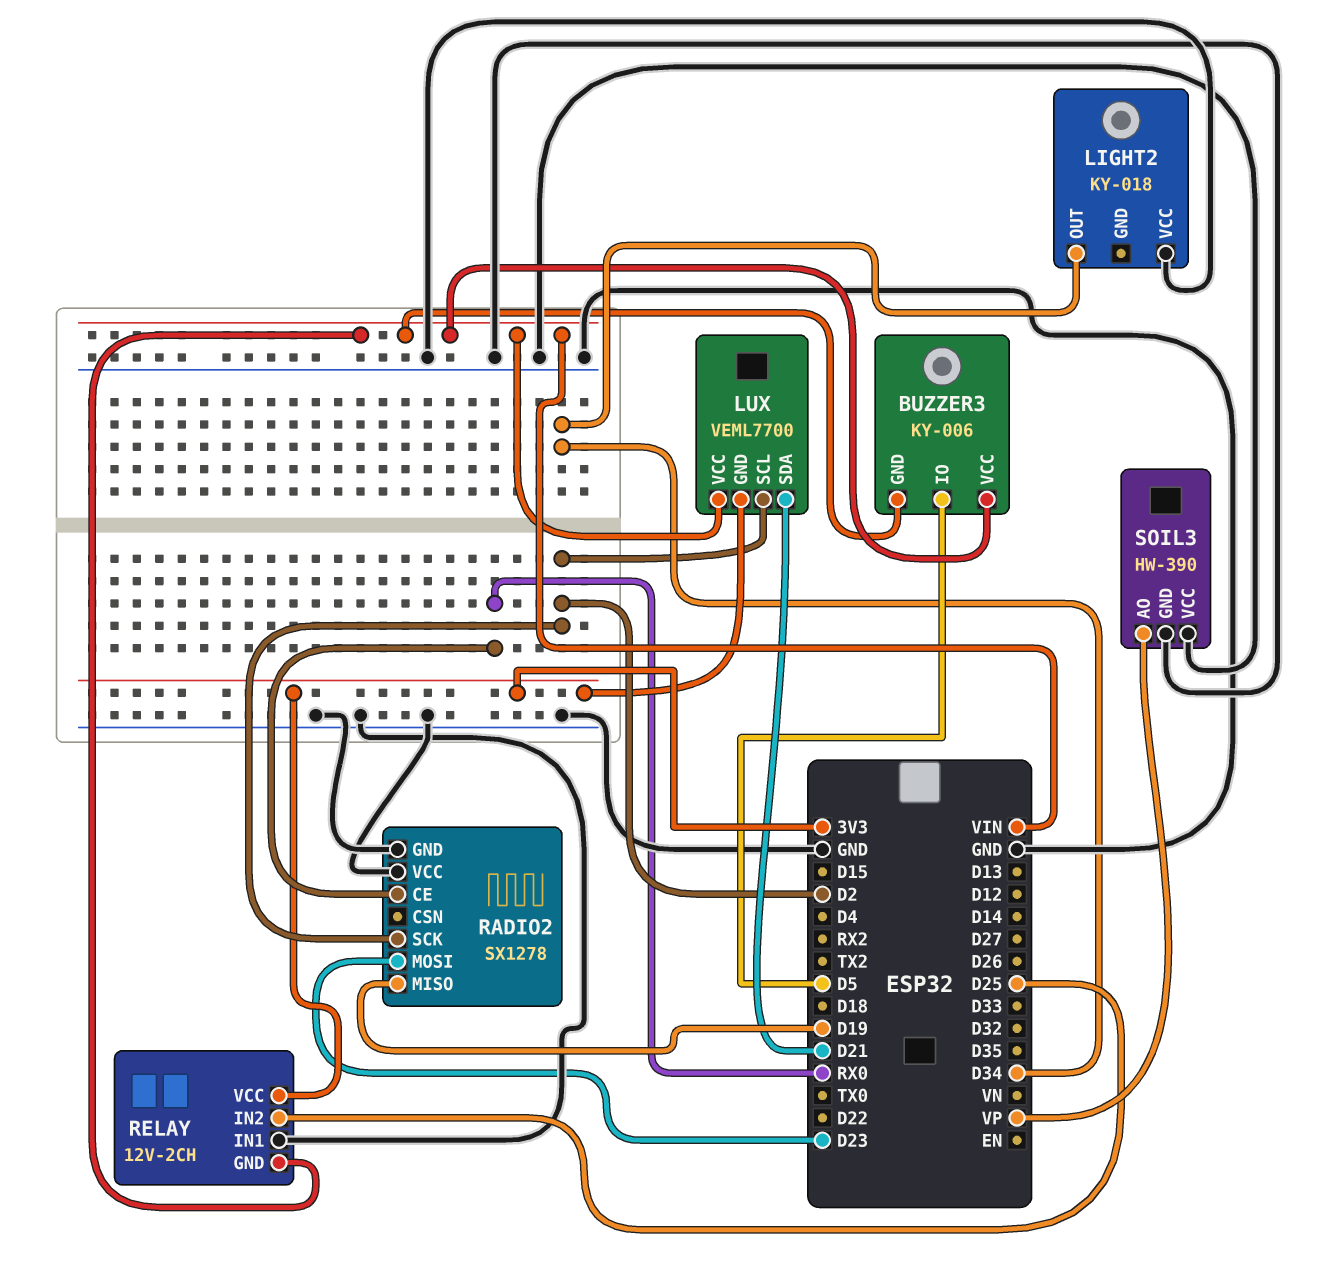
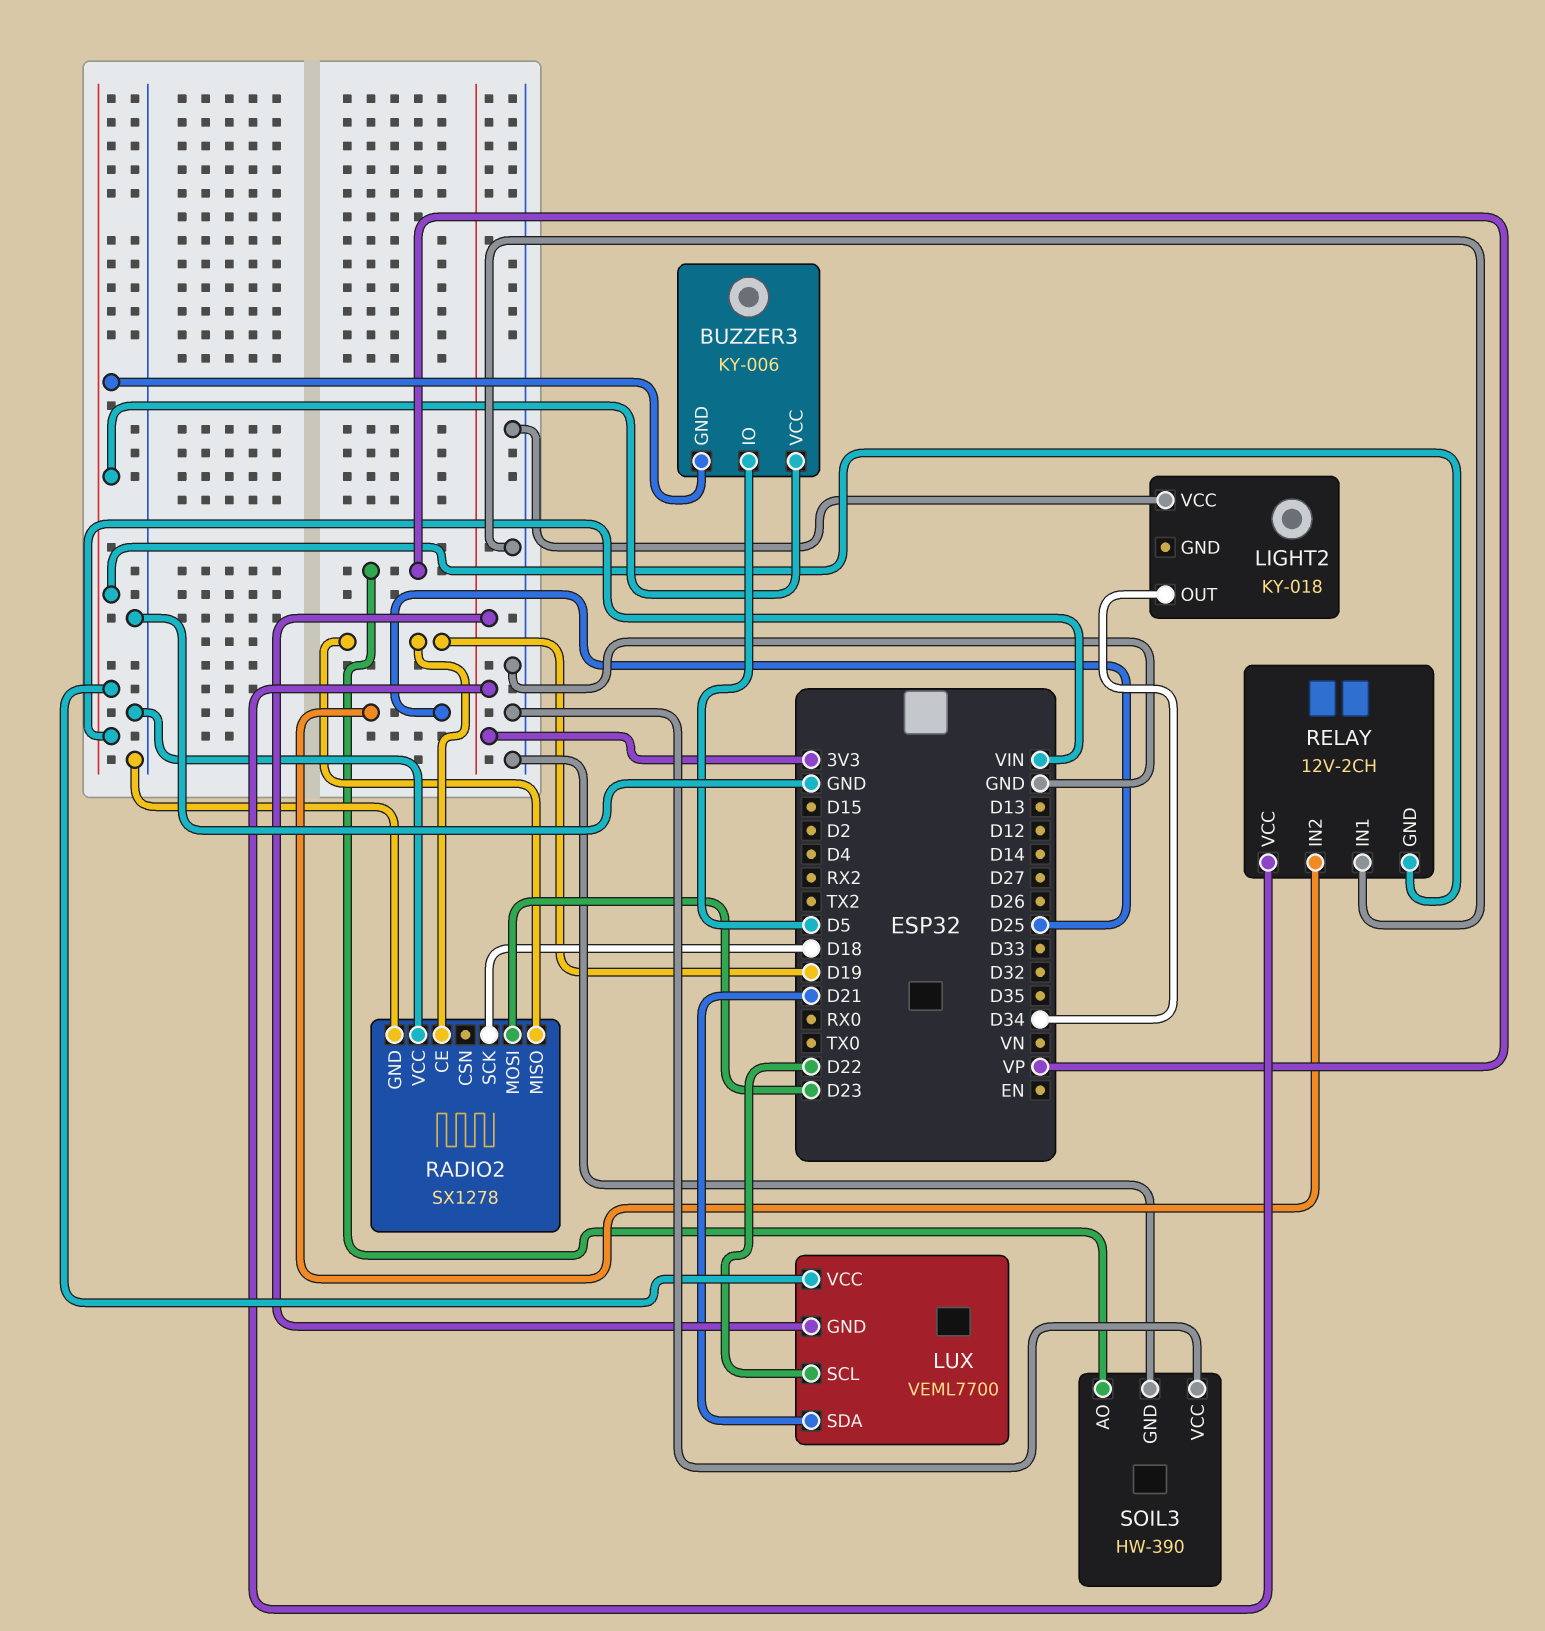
LUX pin SCL: D2 -> D22
RADIO2 pin CE: RX0 -> D19
RADIO2 pin SCK: D2 -> D18

